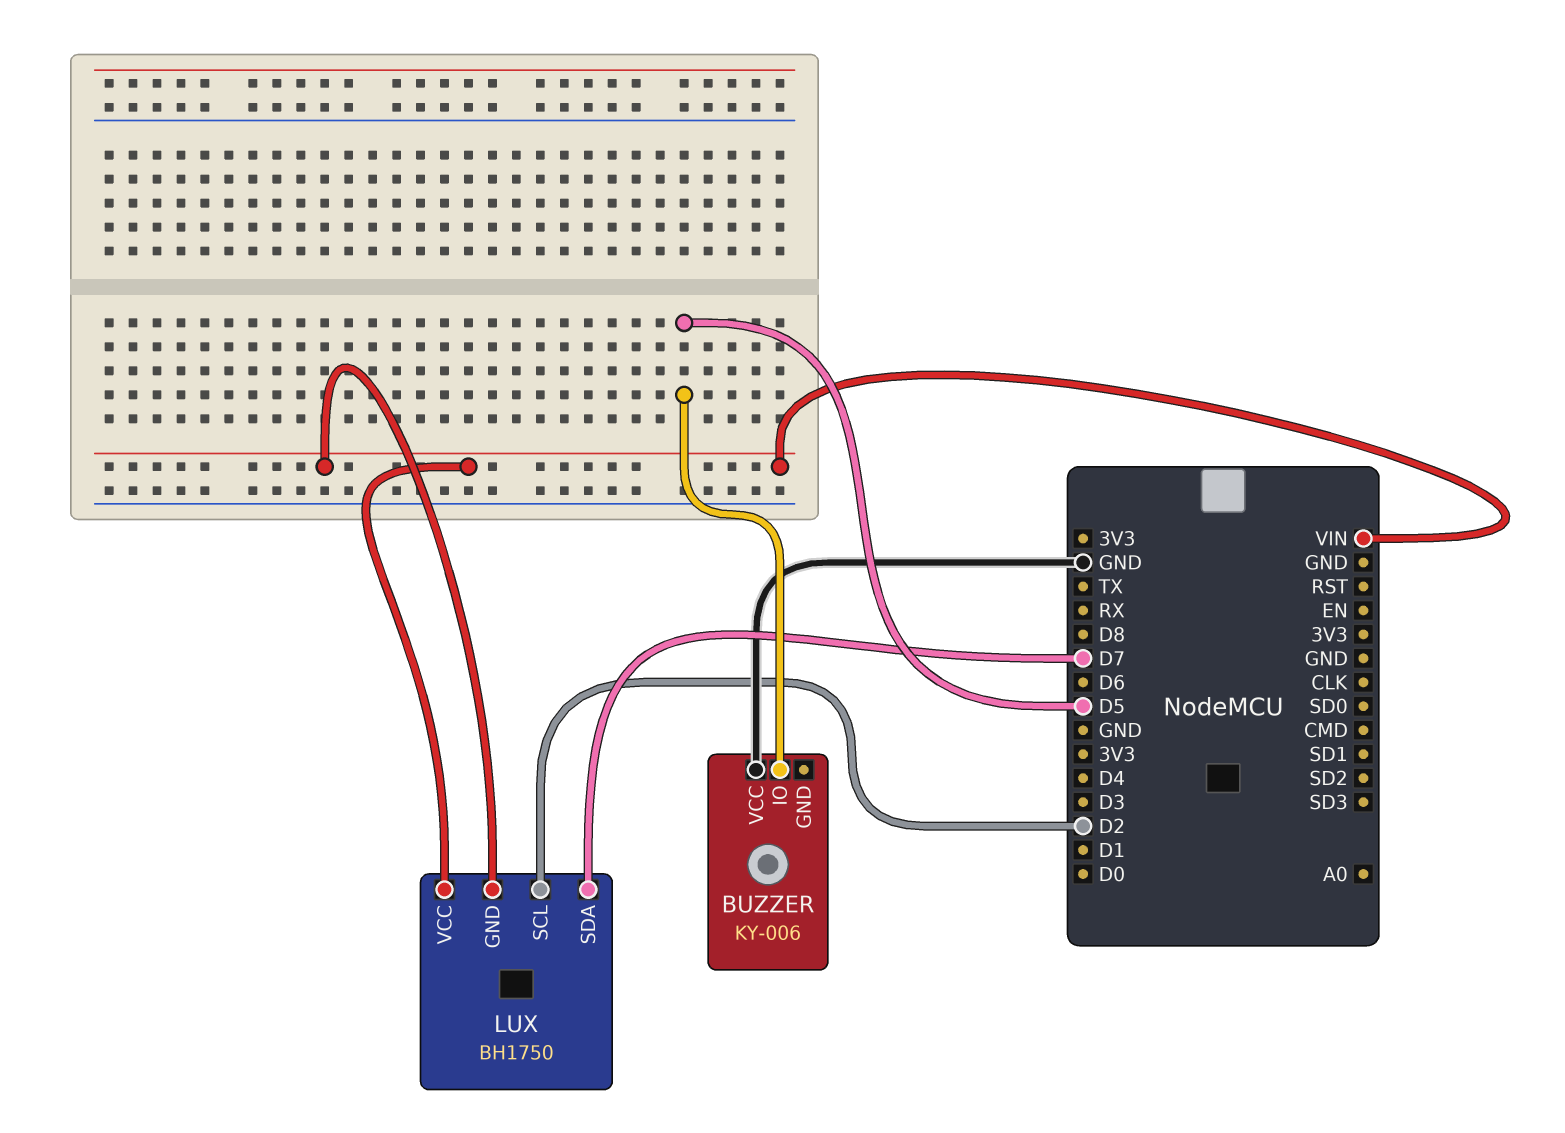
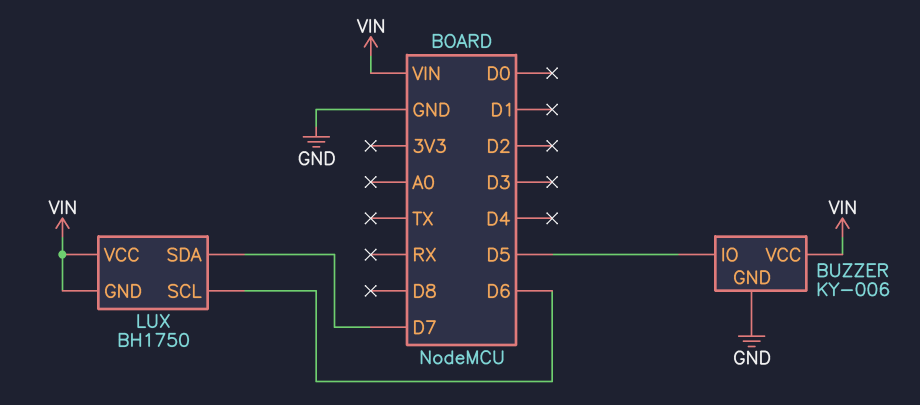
BUZZER pin GND: none -> GND
BUZZER pin VCC: GND -> VIN
LUX pin SCL: D2 -> D6

